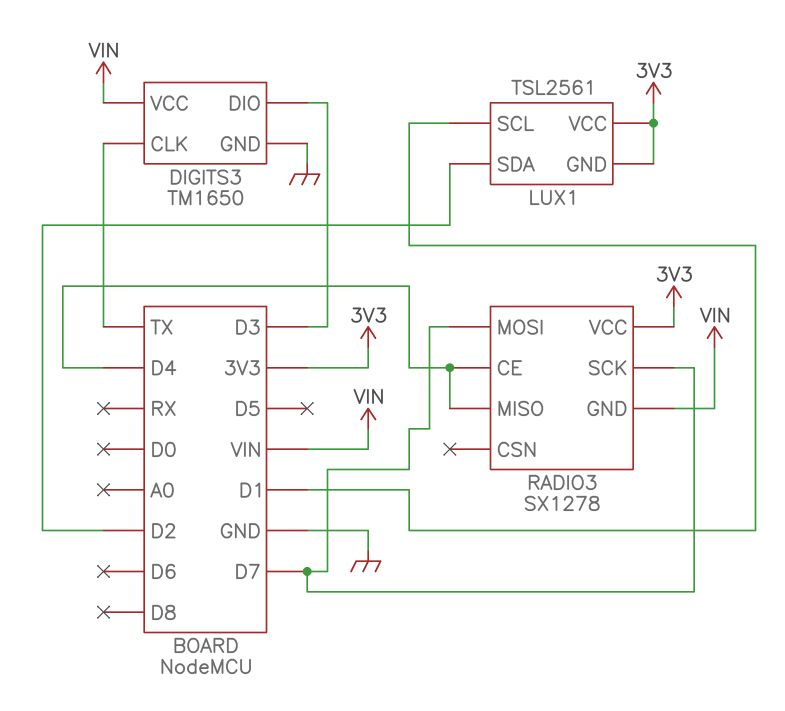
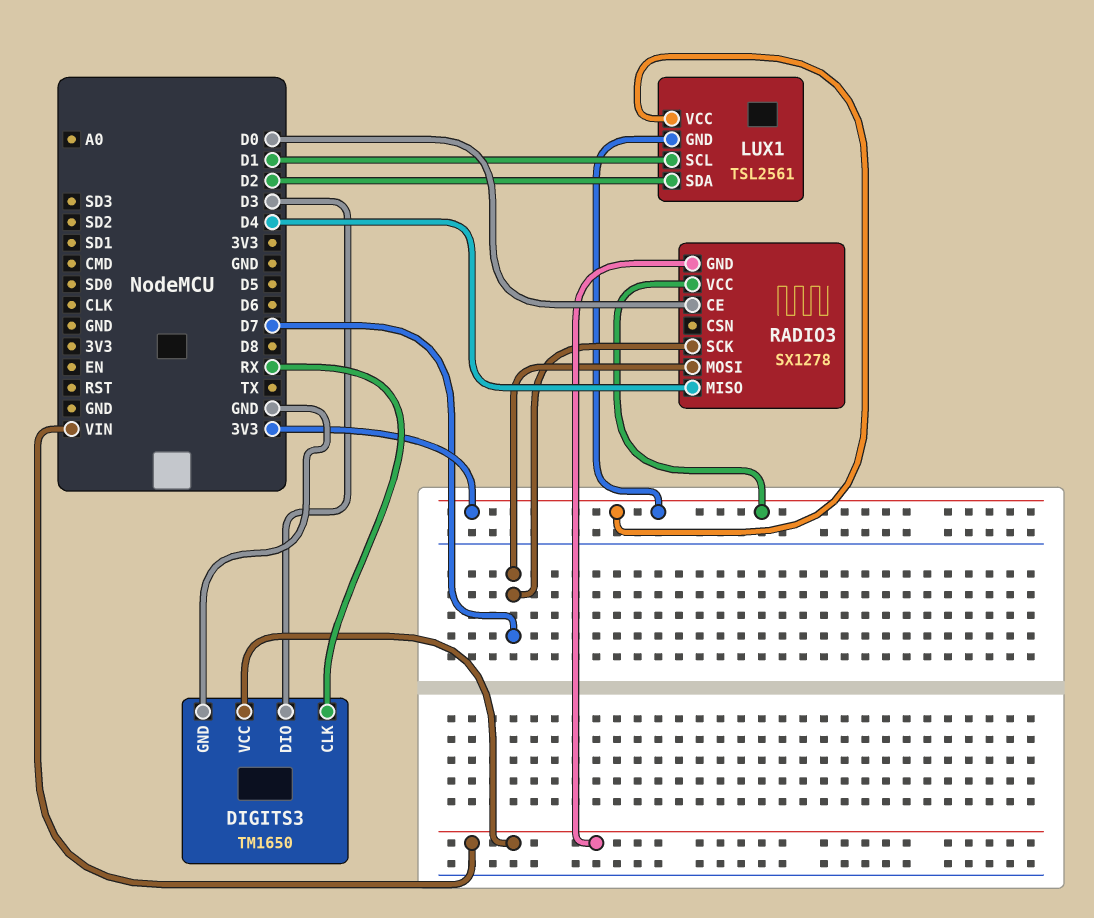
DIGITS3 pin CLK: TX -> RX
RADIO3 pin CE: D4 -> D0

